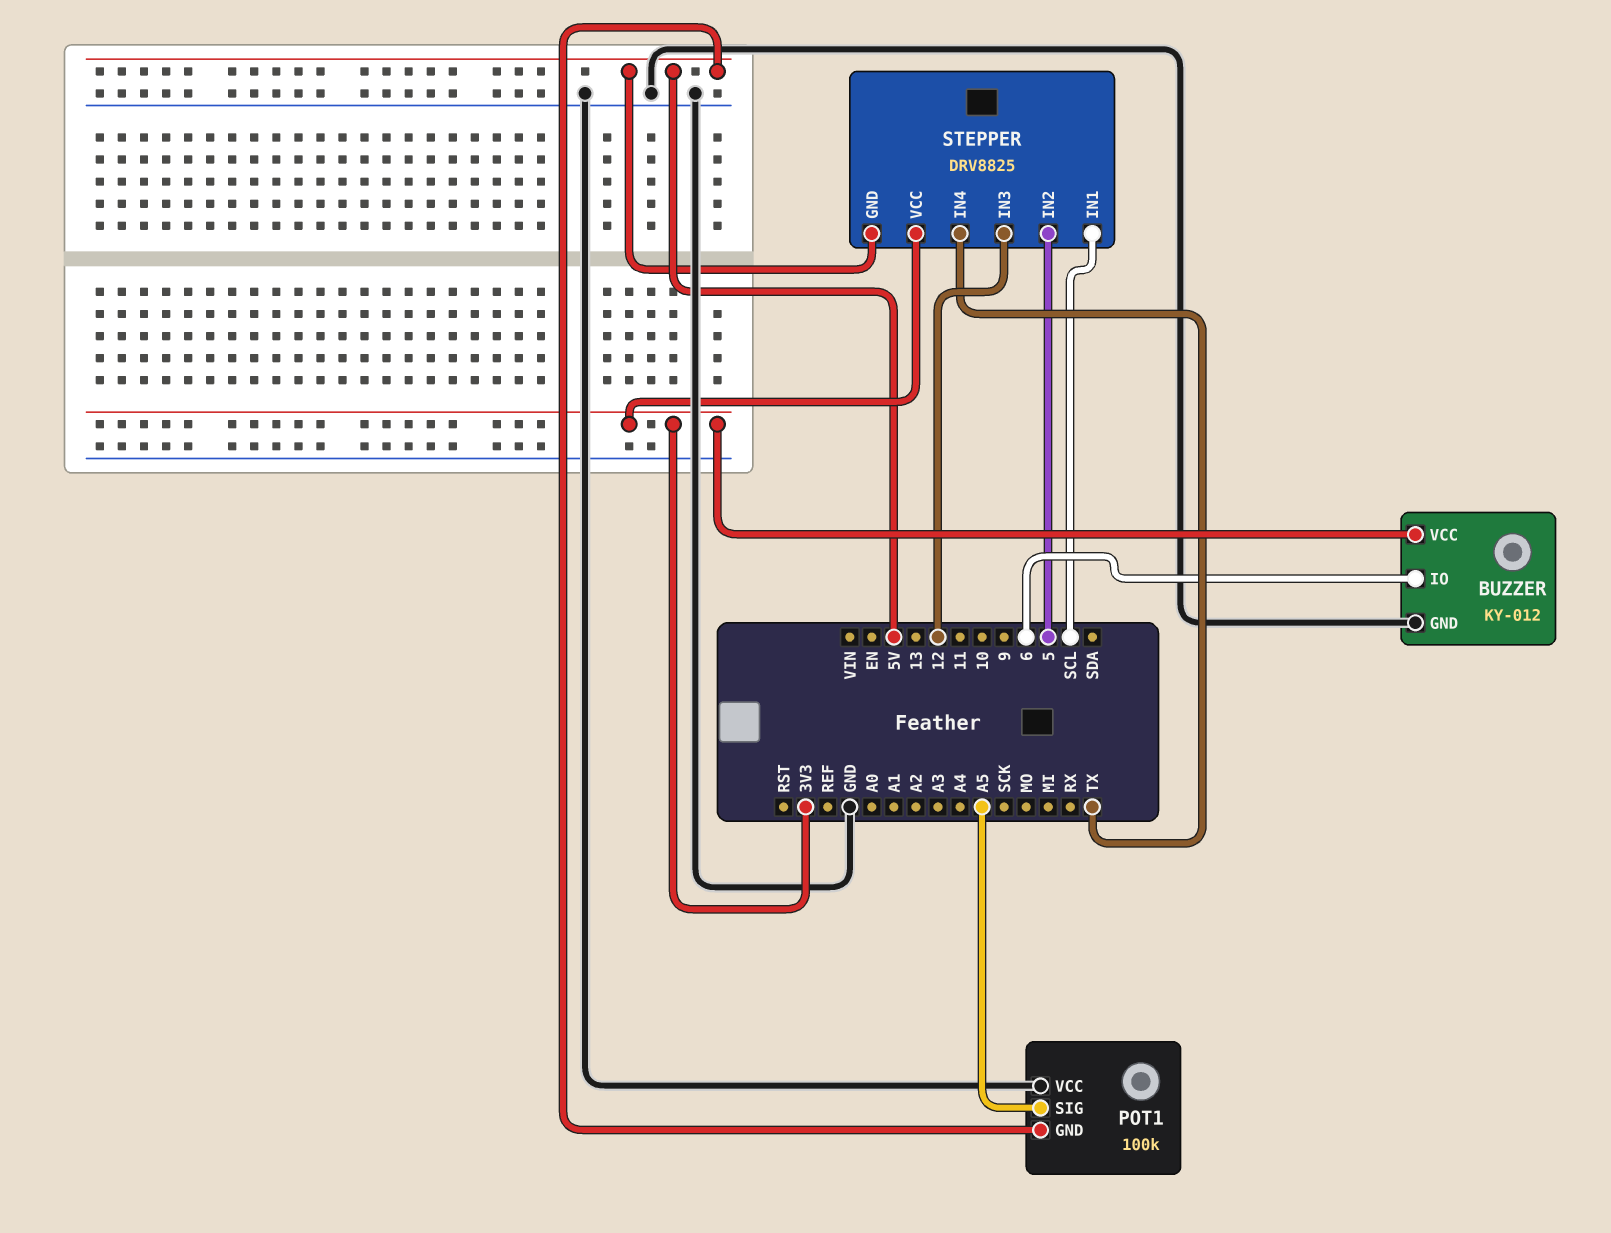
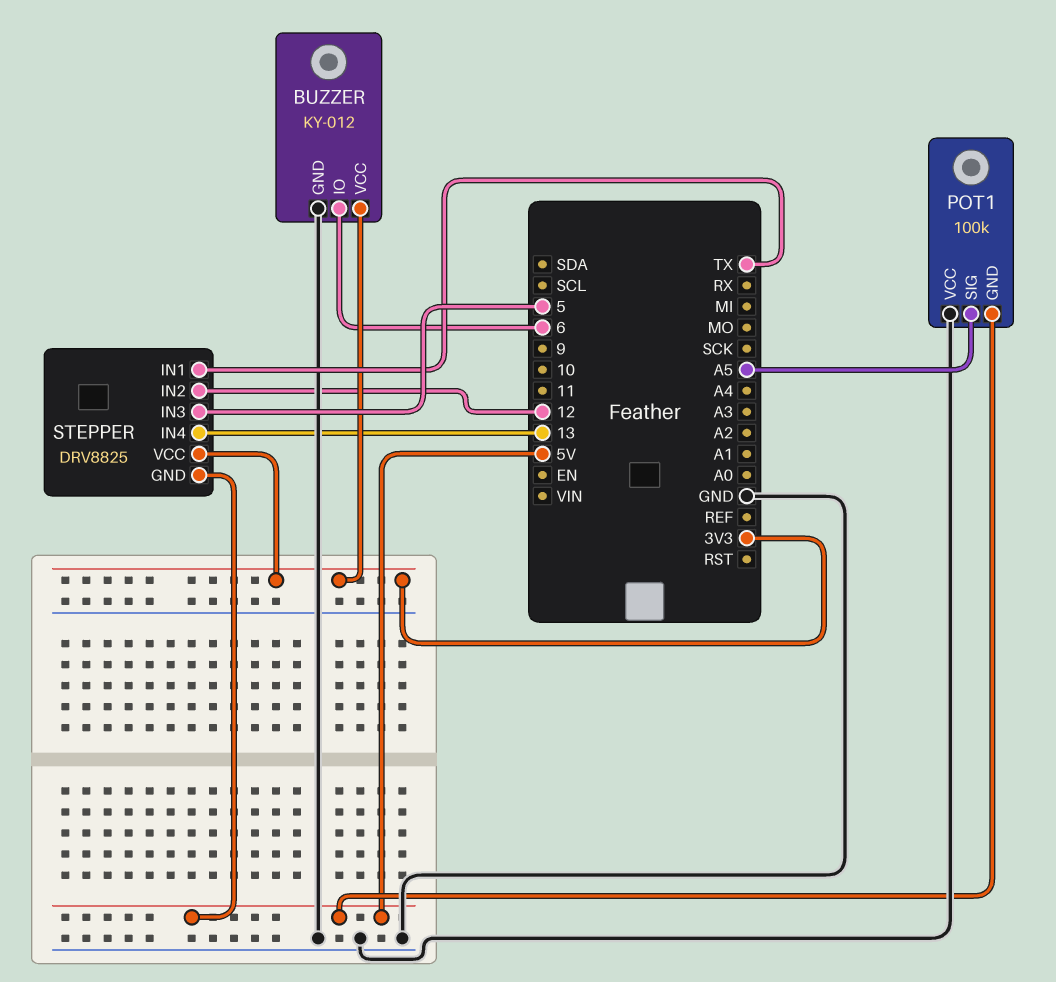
STEPPER pin IN1: SCL -> TX
STEPPER pin IN2: 5 -> 12
STEPPER pin IN3: 12 -> 5
STEPPER pin IN4: TX -> 13

